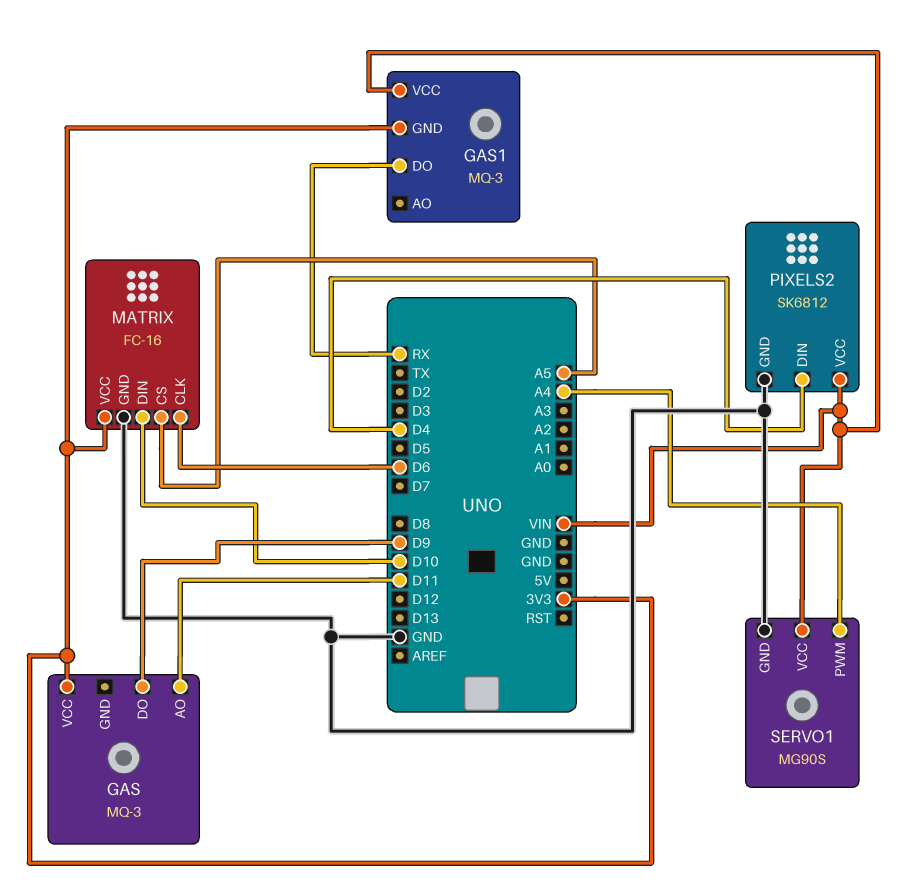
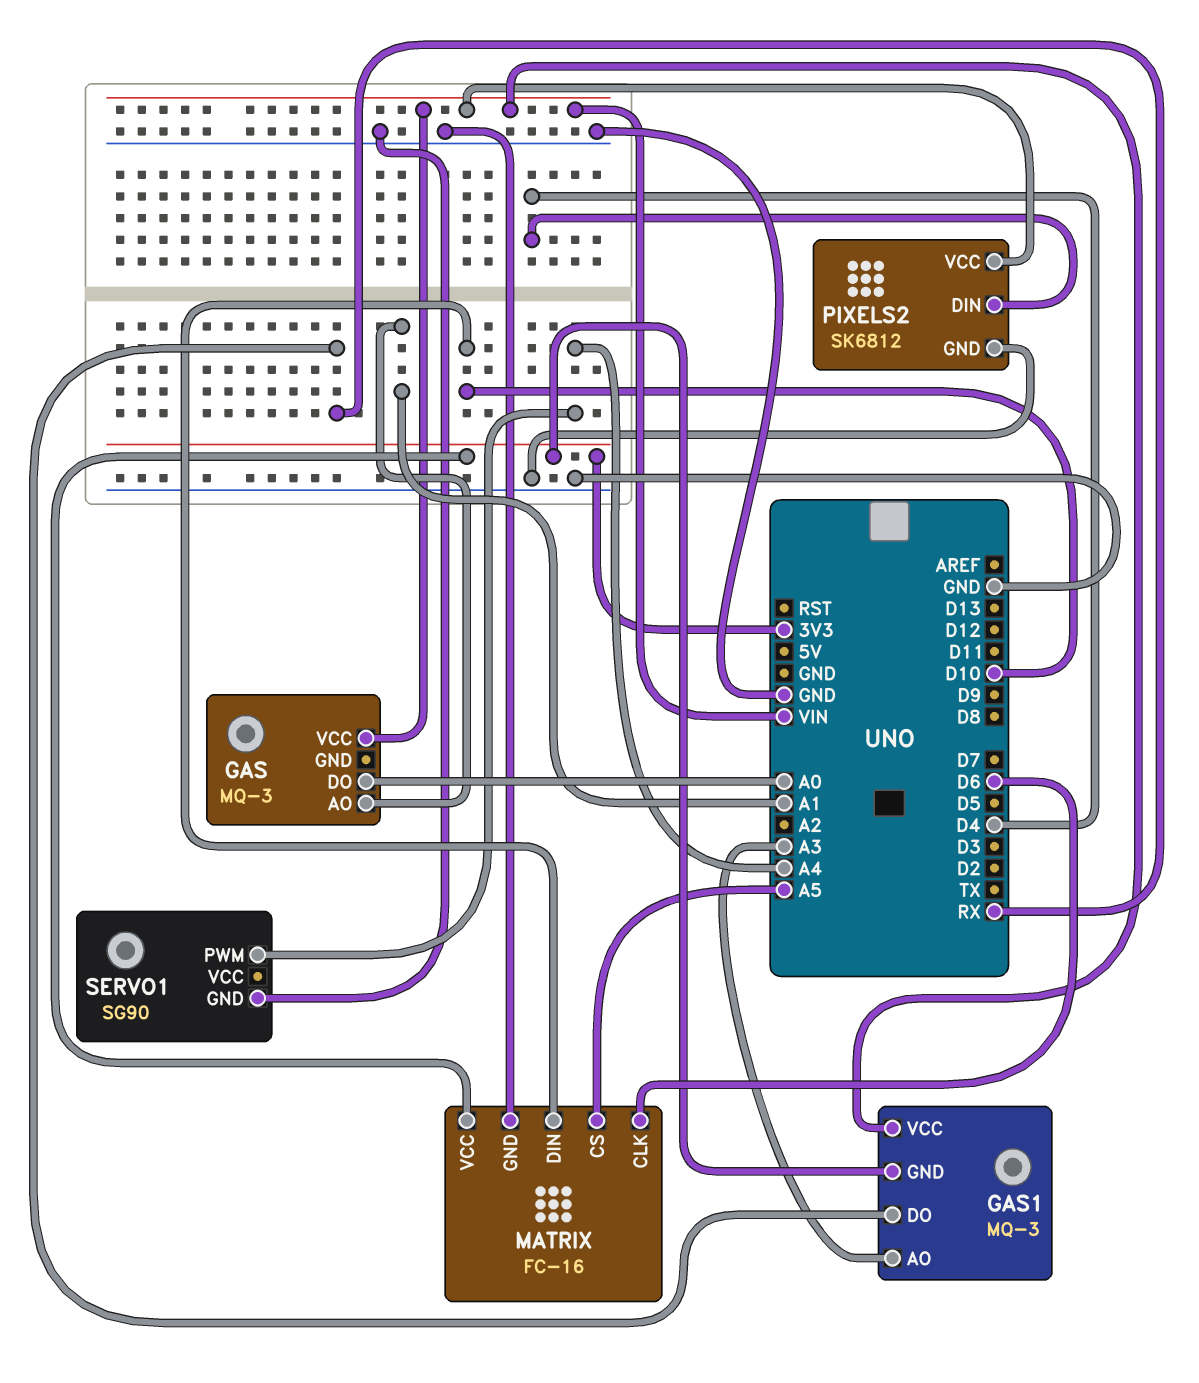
GAS pin AO: D11 -> A1
GAS pin DO: D9 -> A0
GAS pin VCC: 3V3 -> VIN
GAS1 pin AO: none -> A3
SERVO1: MG90S -> SG90
SERVO1 pin VCC: VIN -> none

